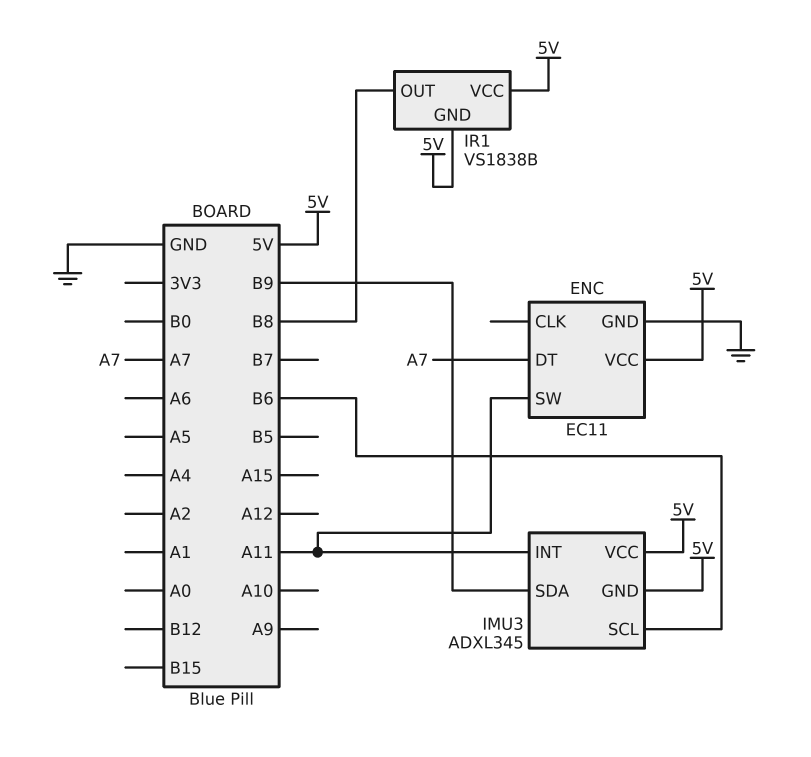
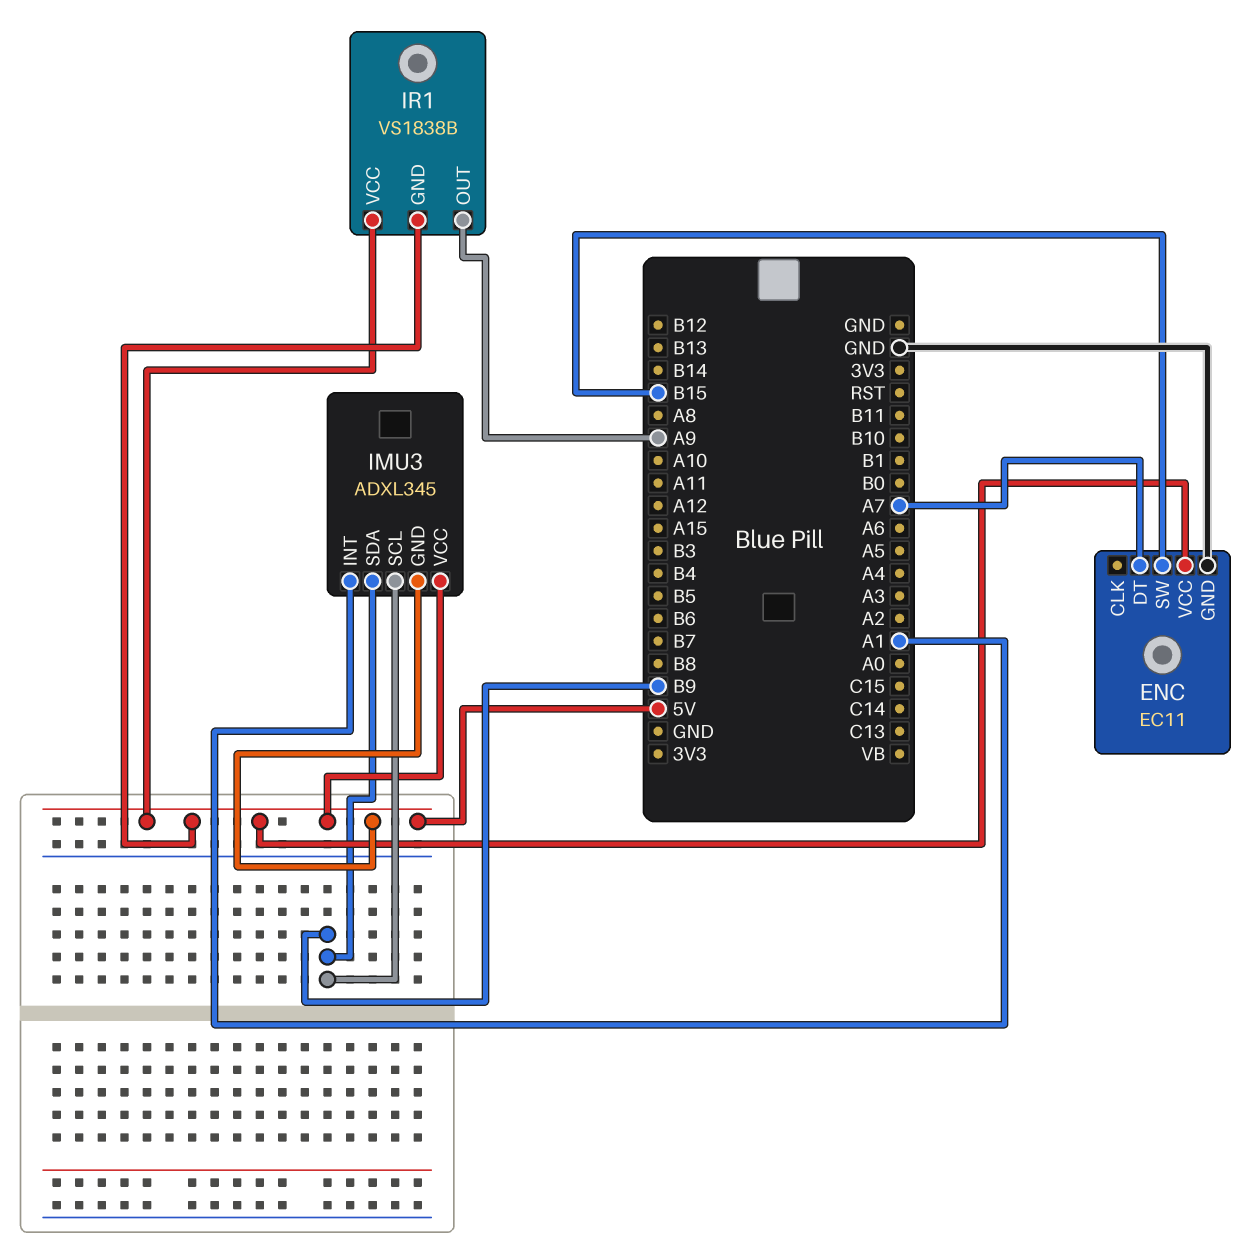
ENC pin SW: A11 -> B15
IMU3 pin INT: A11 -> A1
IMU3 pin SCL: B6 -> B9
IR1 pin OUT: B8 -> A9

